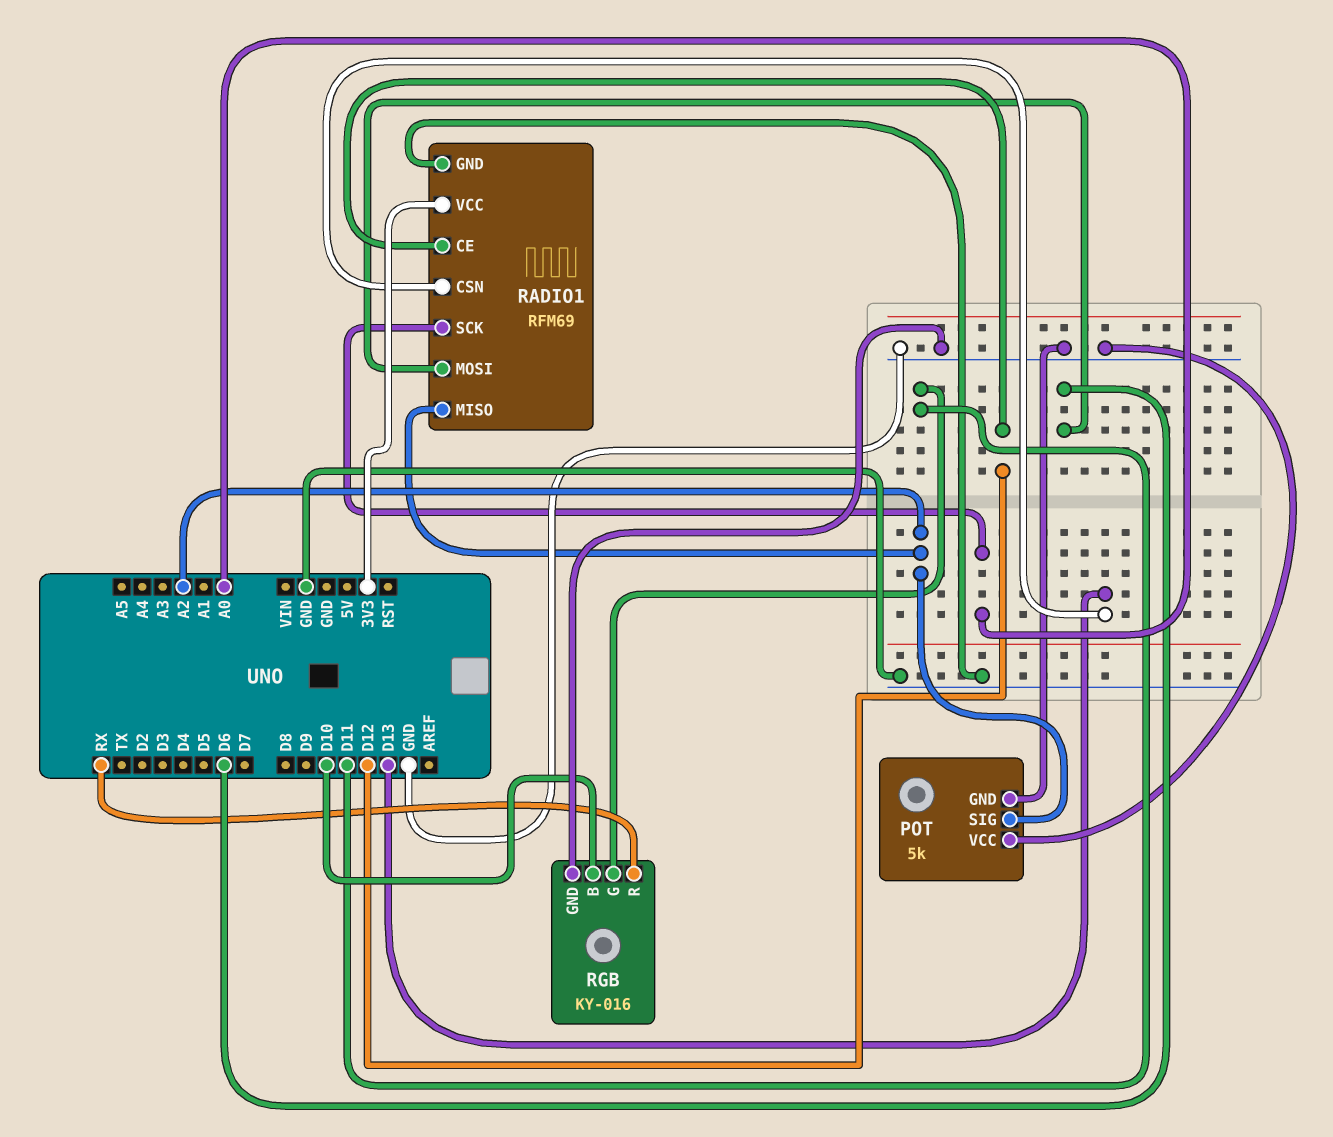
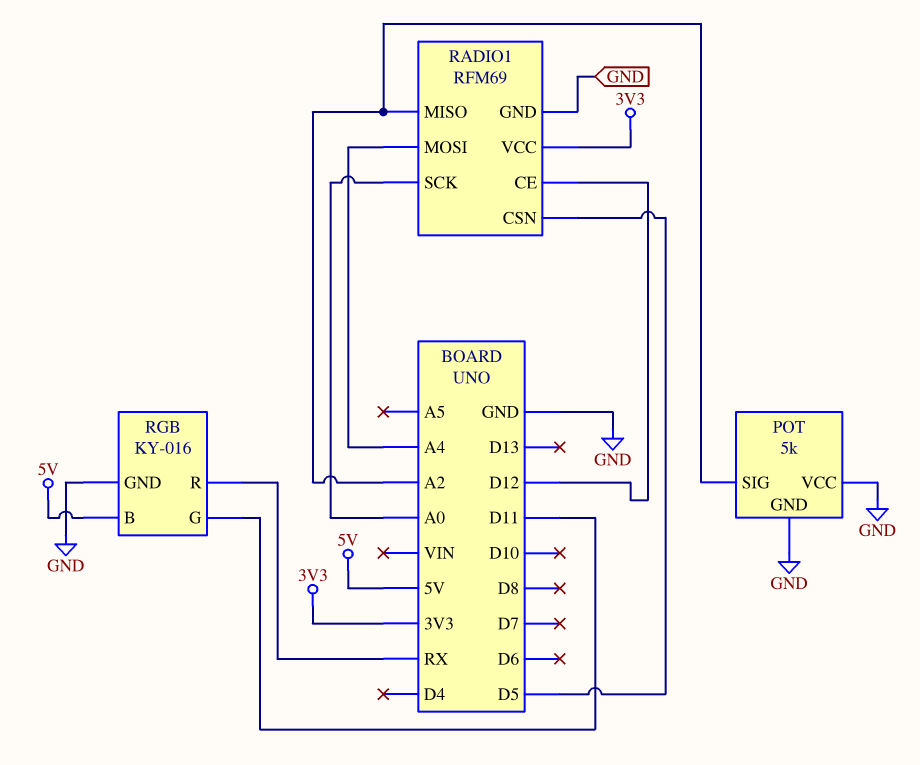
RADIO1 pin CSN: D13 -> D5
RADIO1 pin MOSI: D6 -> A4
RGB pin B: D10 -> 5V

